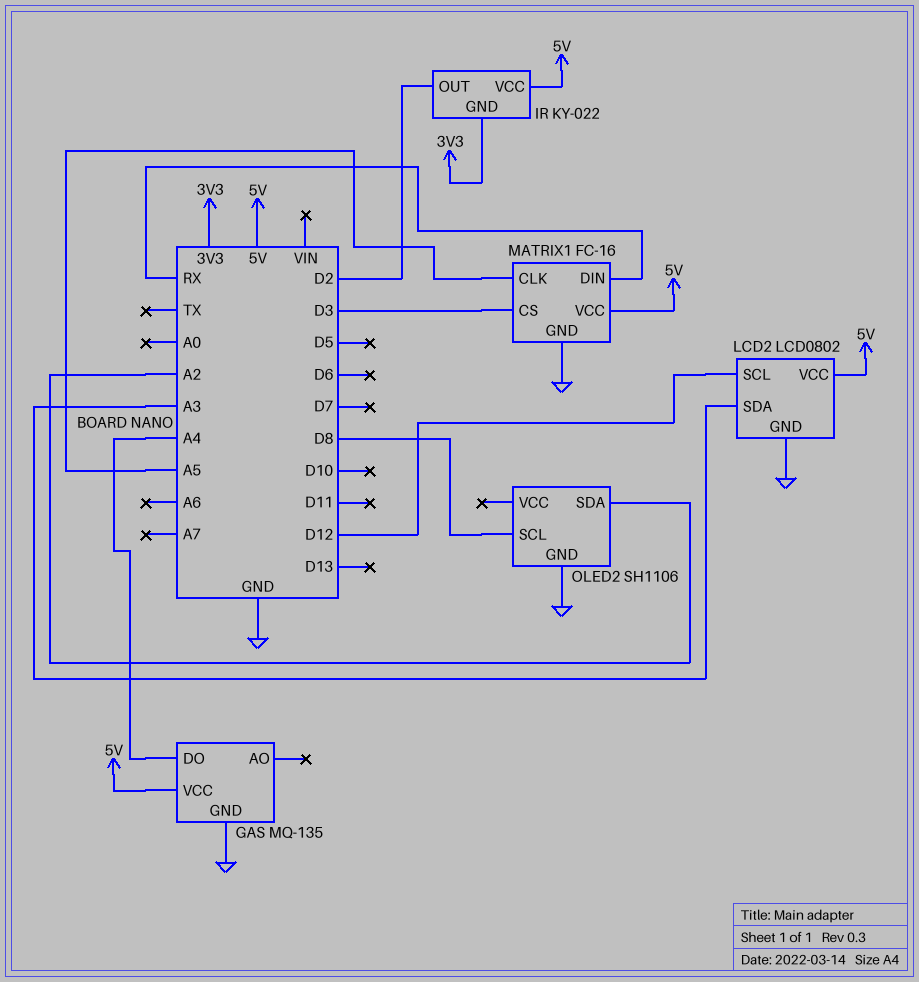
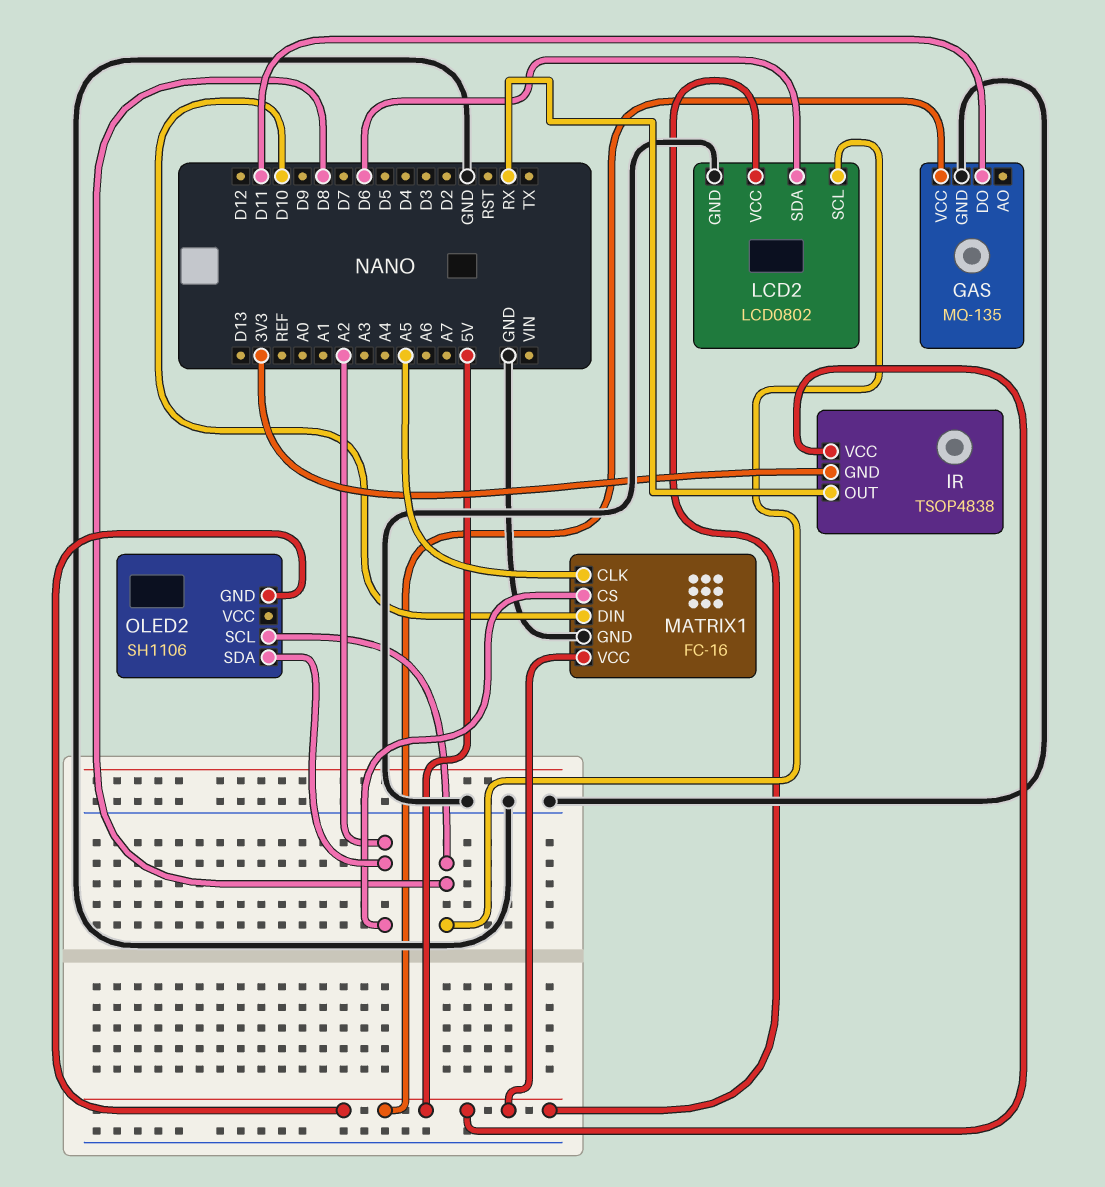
GAS pin DO: A4 -> D11
IR: KY-022 -> TSOP4838
IR pin OUT: D2 -> RX
LCD2 pin SCL: D12 -> D8
LCD2 pin SDA: A3 -> D6
MATRIX1 pin CS: D3 -> A2
MATRIX1 pin DIN: RX -> D10
OLED2 pin GND: GND -> 5V

